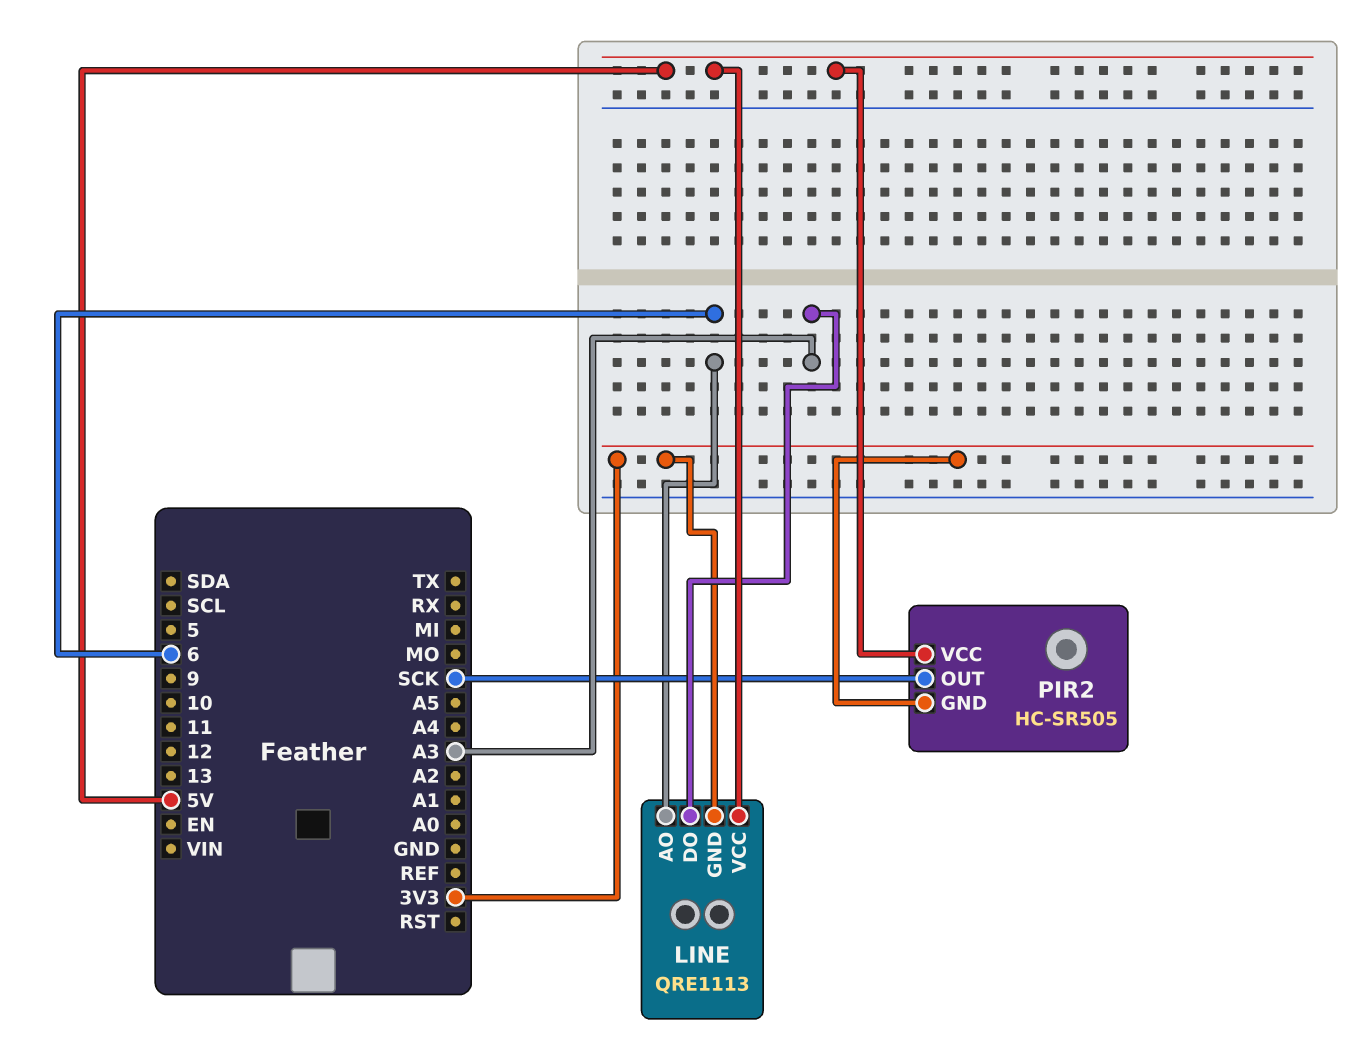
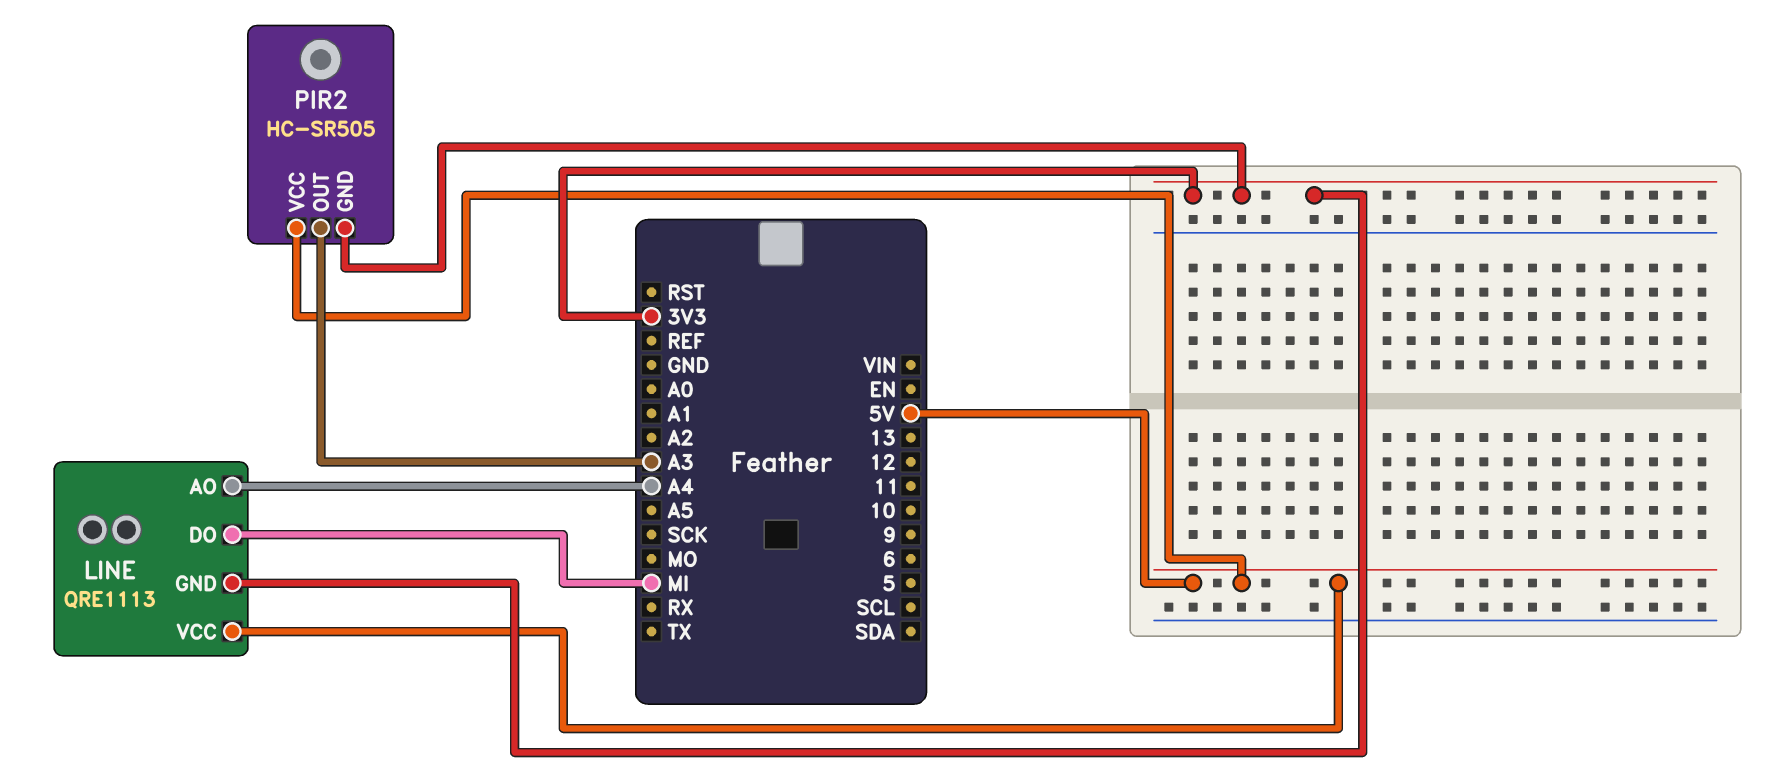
LINE pin AO: 6 -> A4
LINE pin DO: A3 -> MI
PIR2 pin OUT: SCK -> A3

